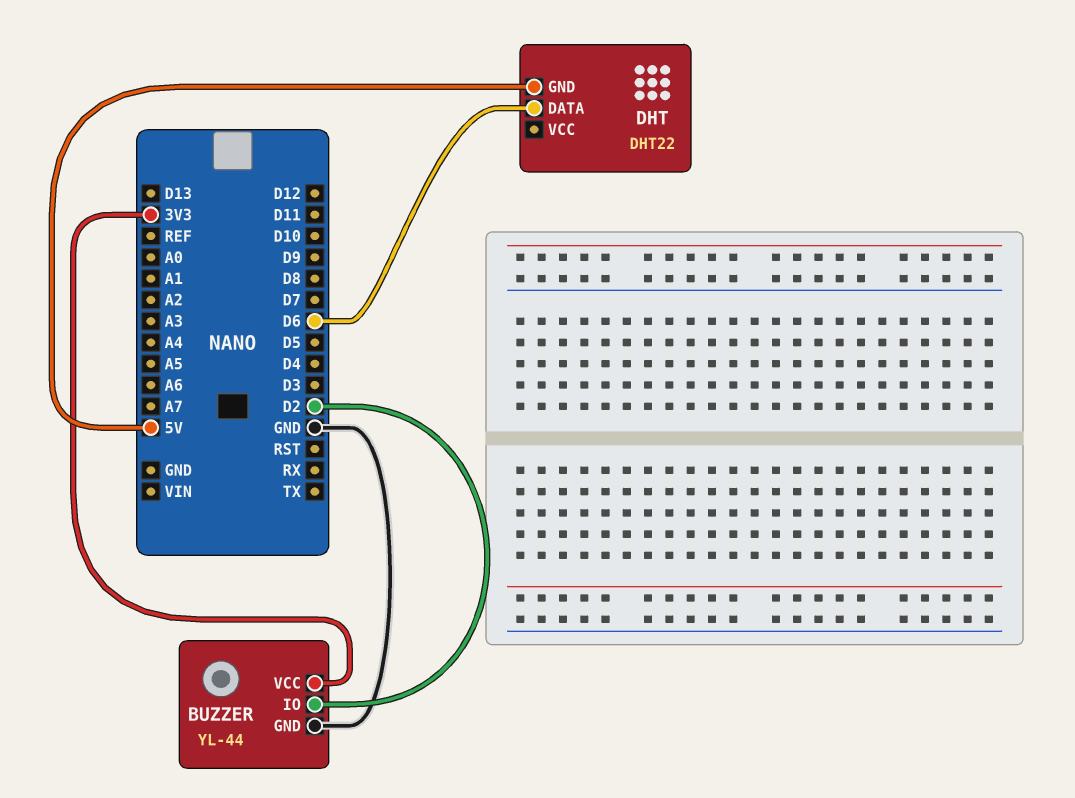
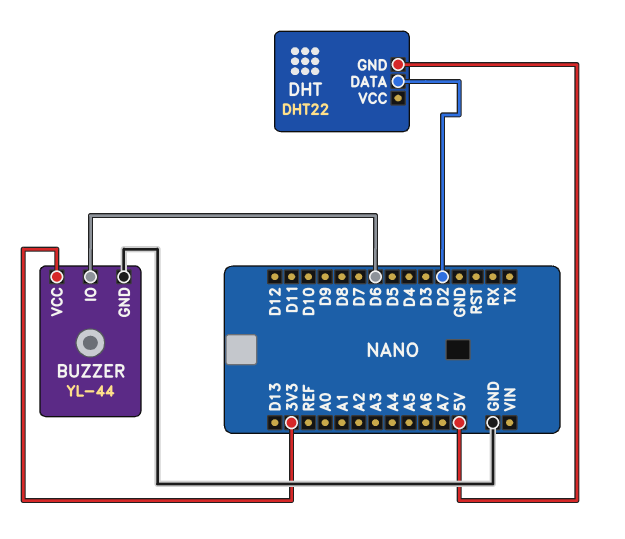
BUZZER pin IO: D2 -> D6
DHT pin DATA: D6 -> D2

